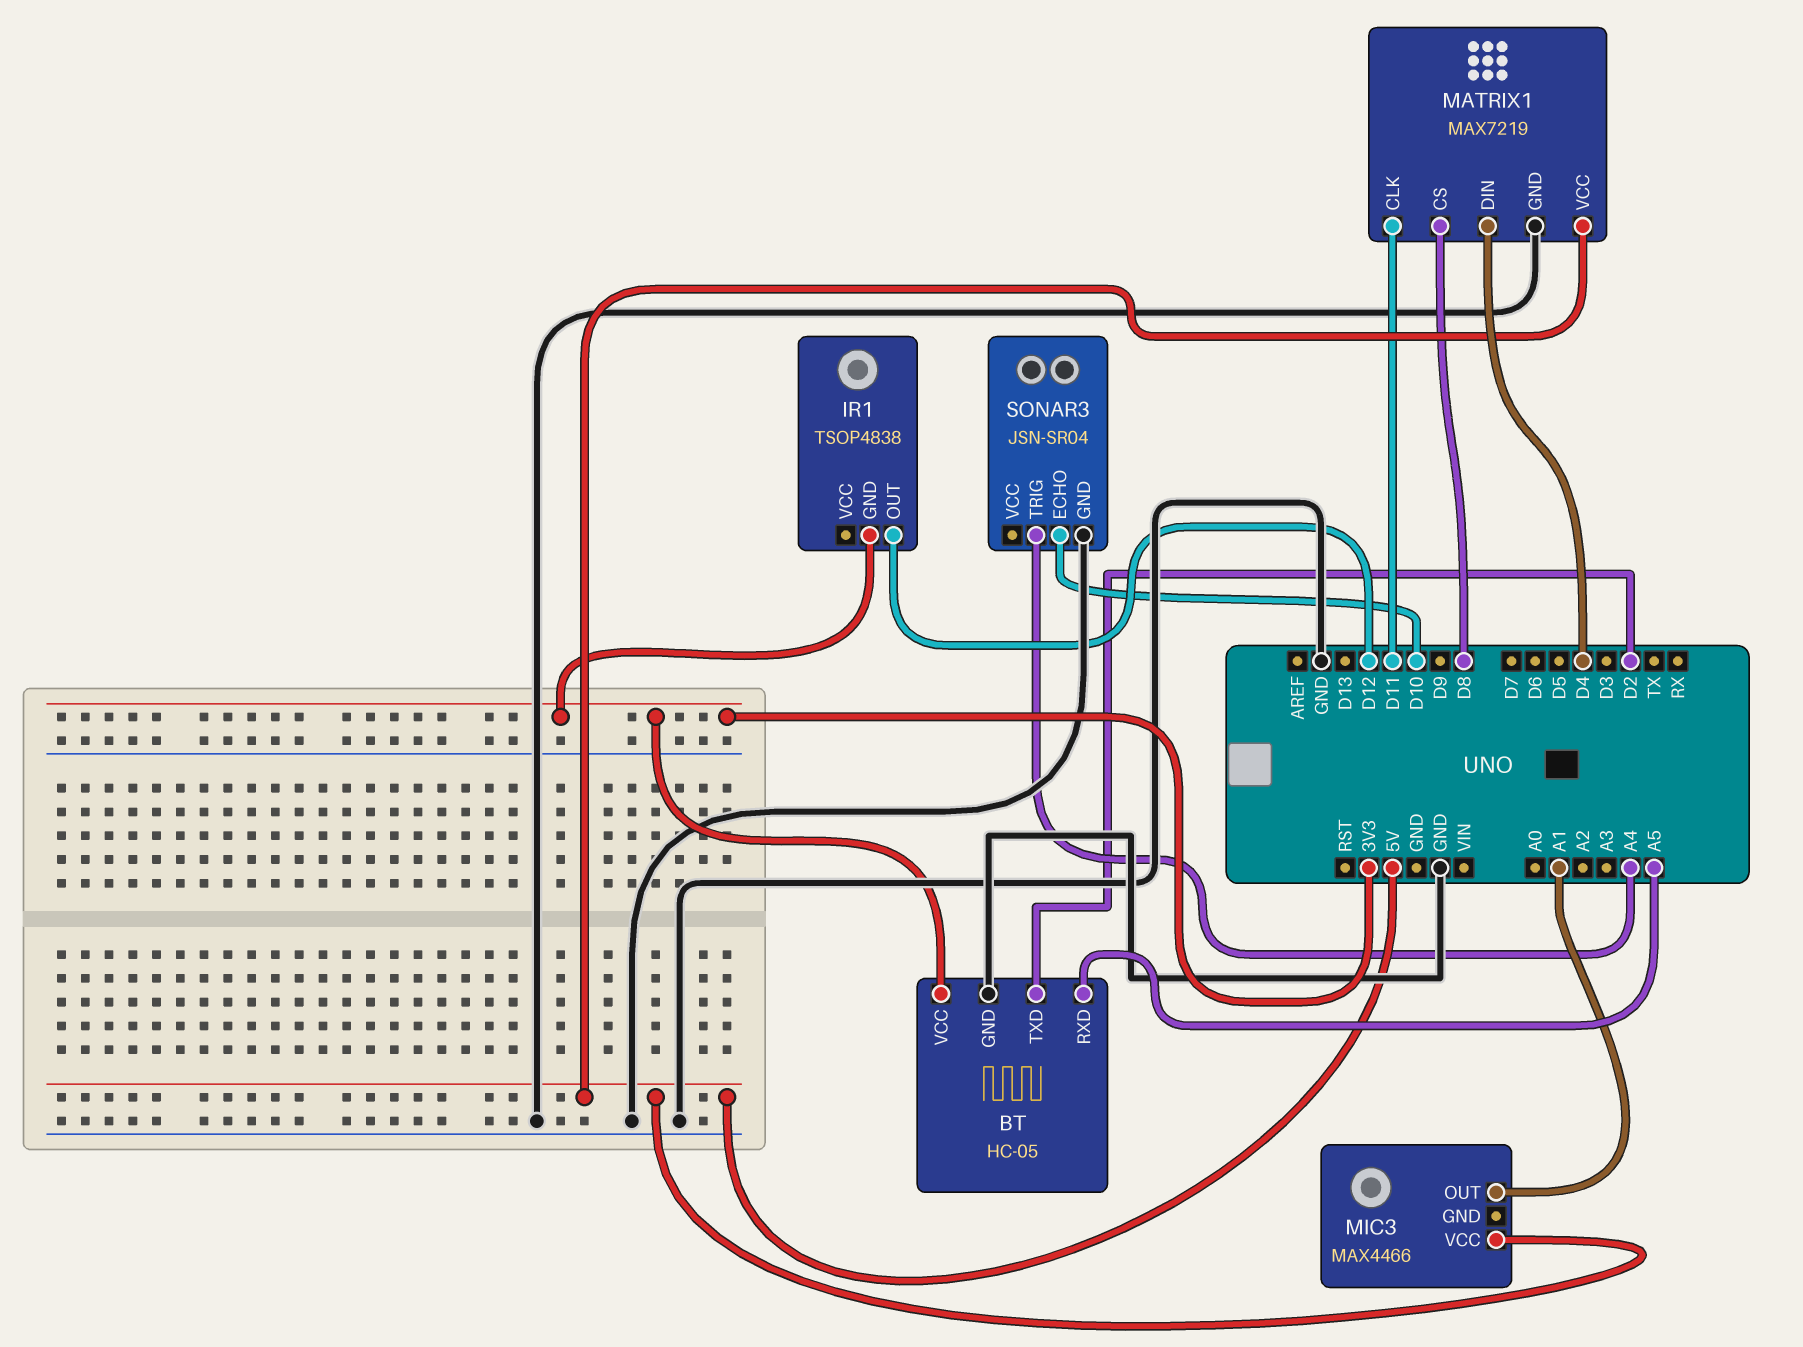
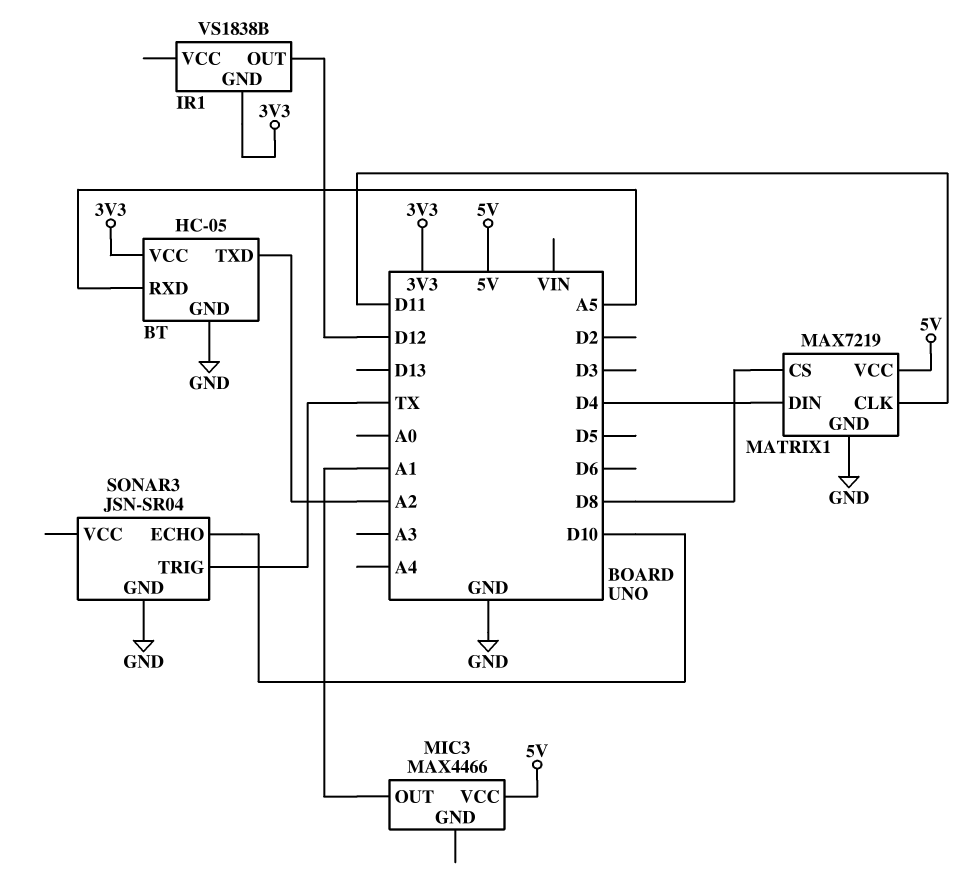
BT pin TXD: D2 -> A2
IR1: TSOP4838 -> VS1838B
SONAR3 pin TRIG: A4 -> TX

